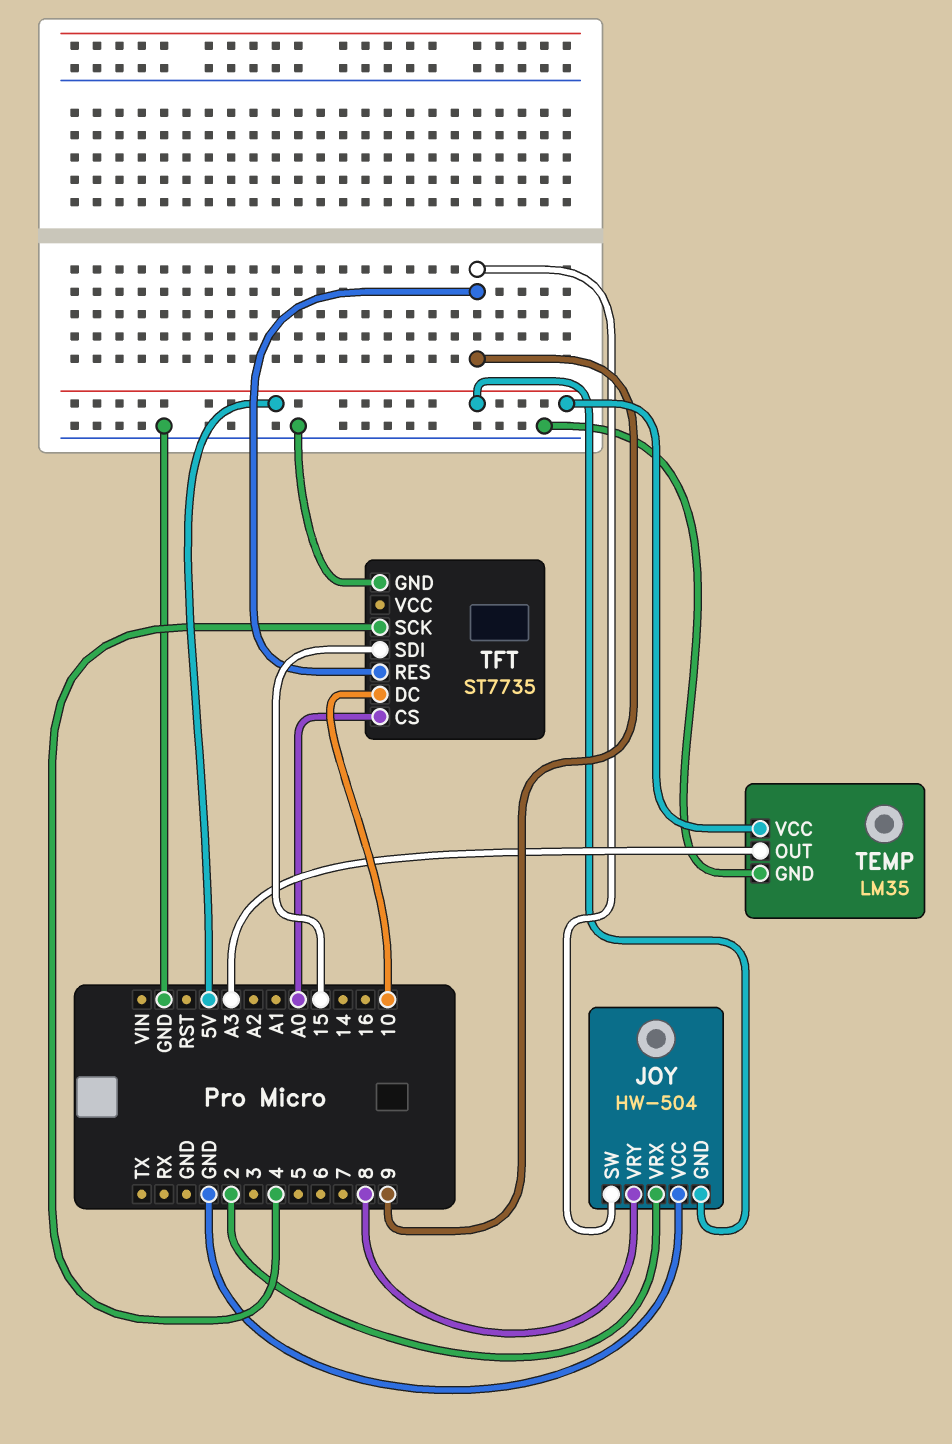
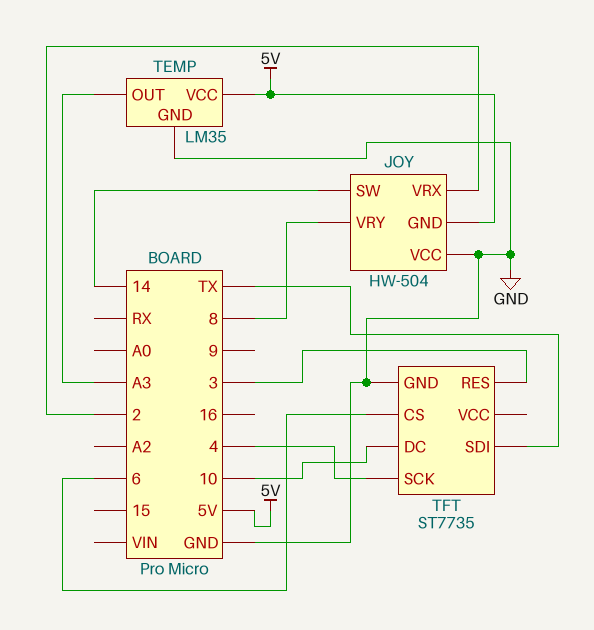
JOY pin SW: 9 -> 14
TFT pin CS: A0 -> 6
TFT pin RES: 9 -> 3
TFT pin SDI: 15 -> TX

